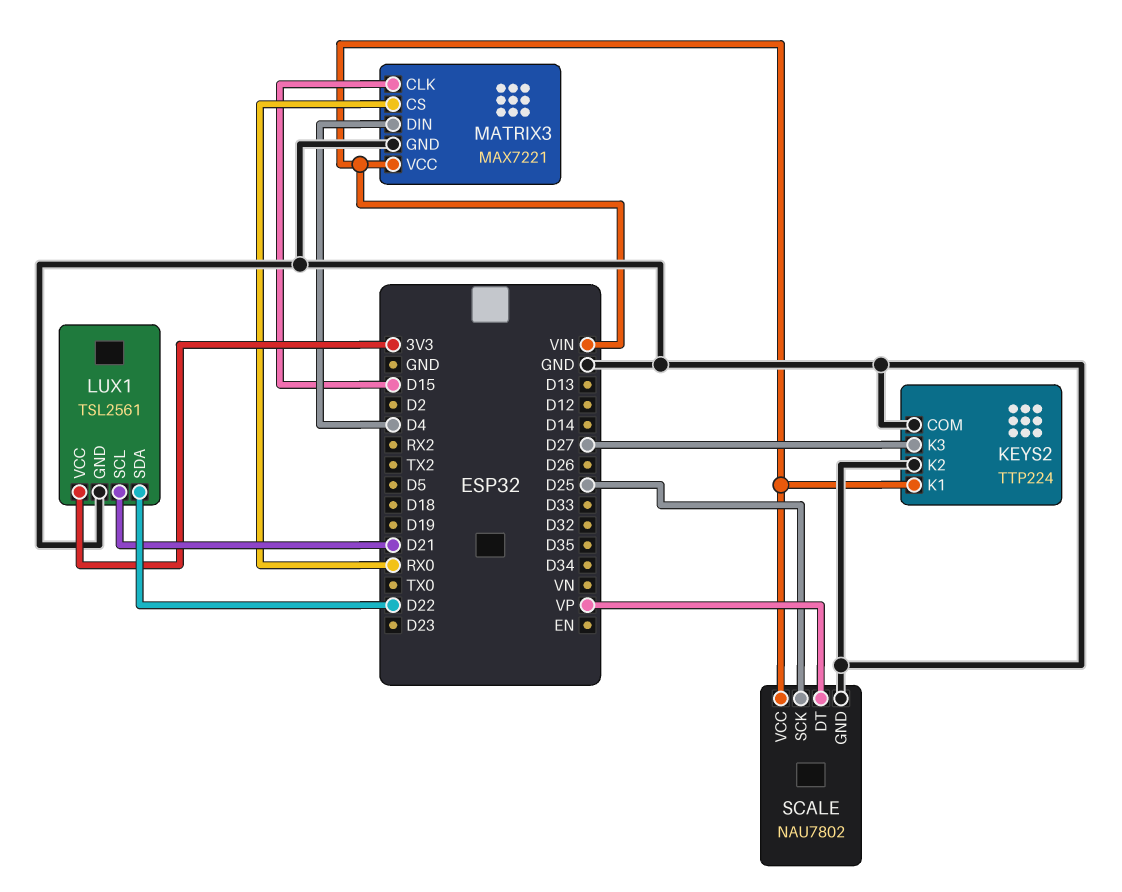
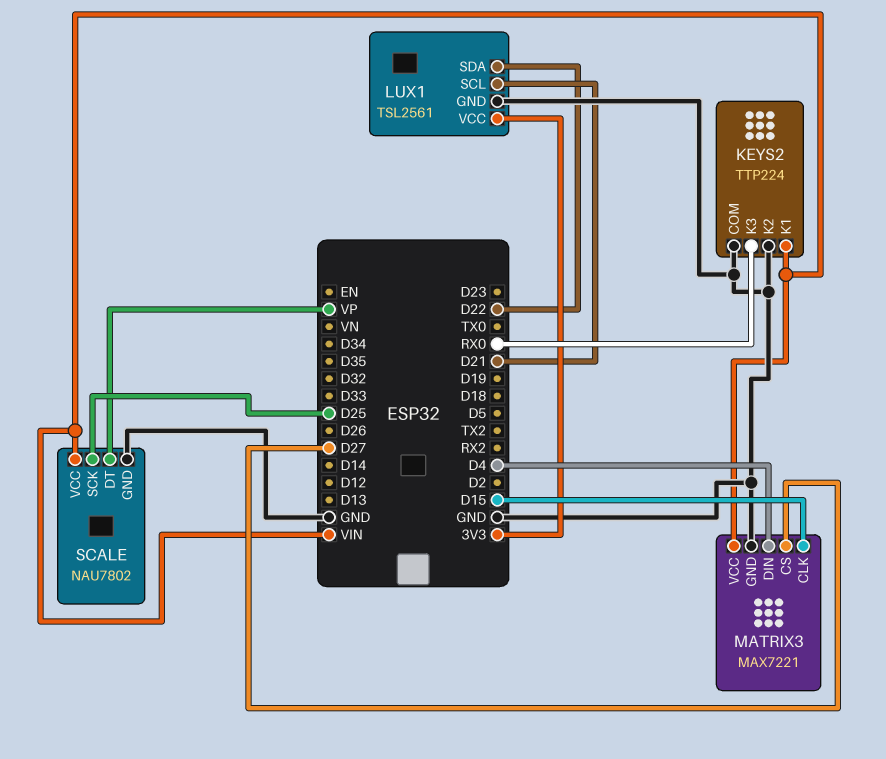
KEYS2 pin K3: D27 -> RX0
MATRIX3 pin CS: RX0 -> D27

